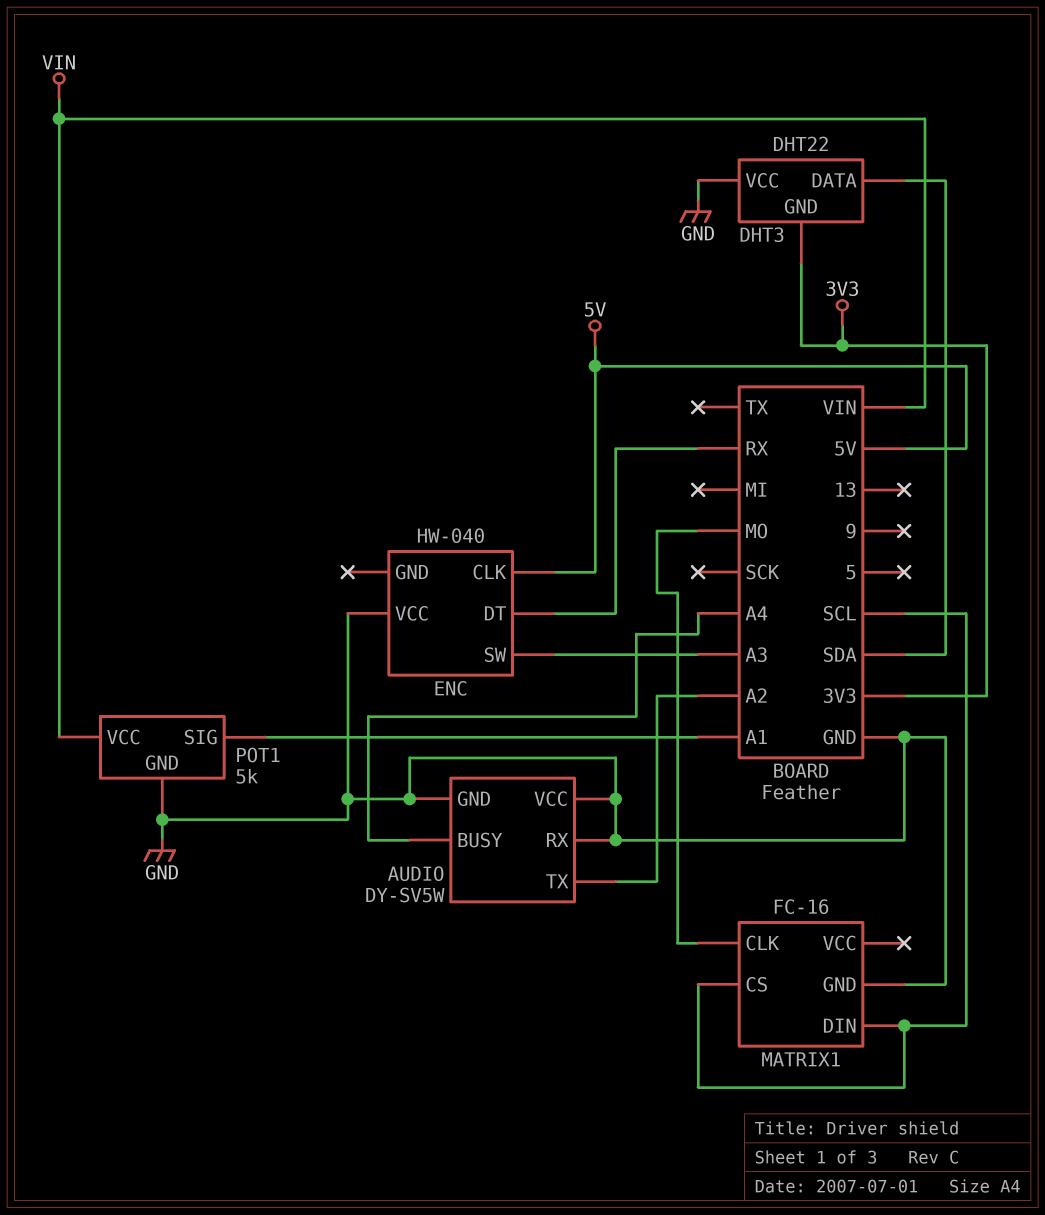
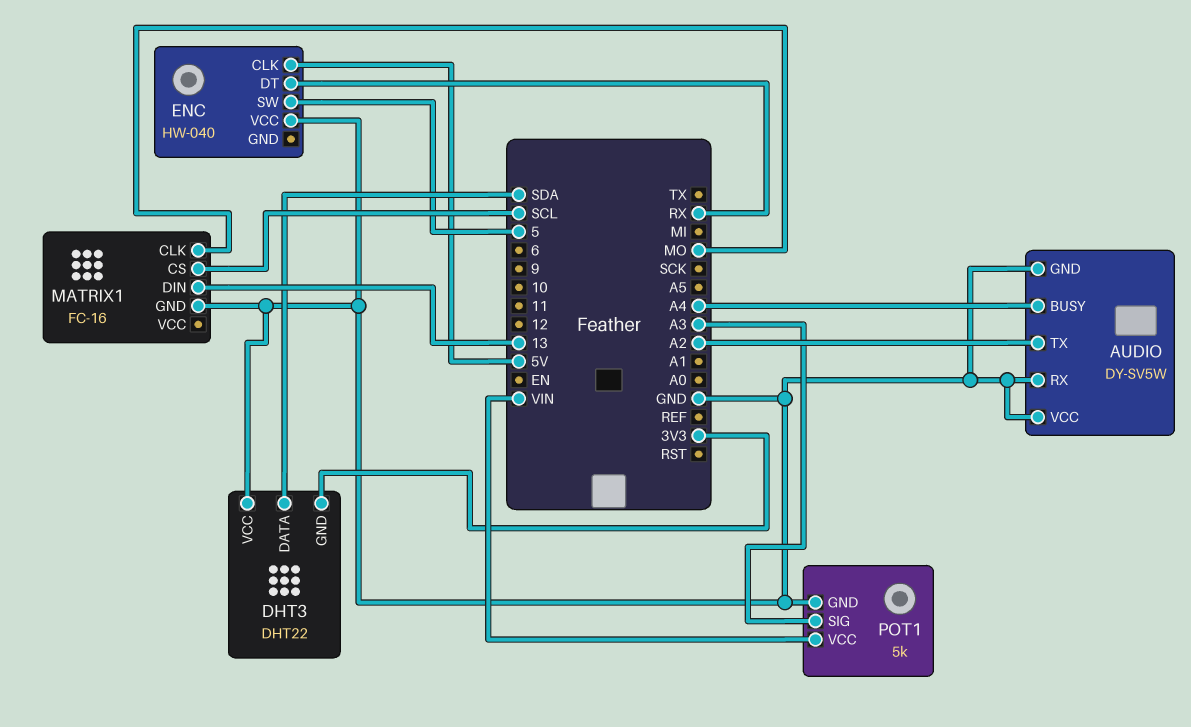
ENC pin SW: A3 -> 5
MATRIX1 pin DIN: SCL -> 13
POT1 pin SIG: A1 -> A3

